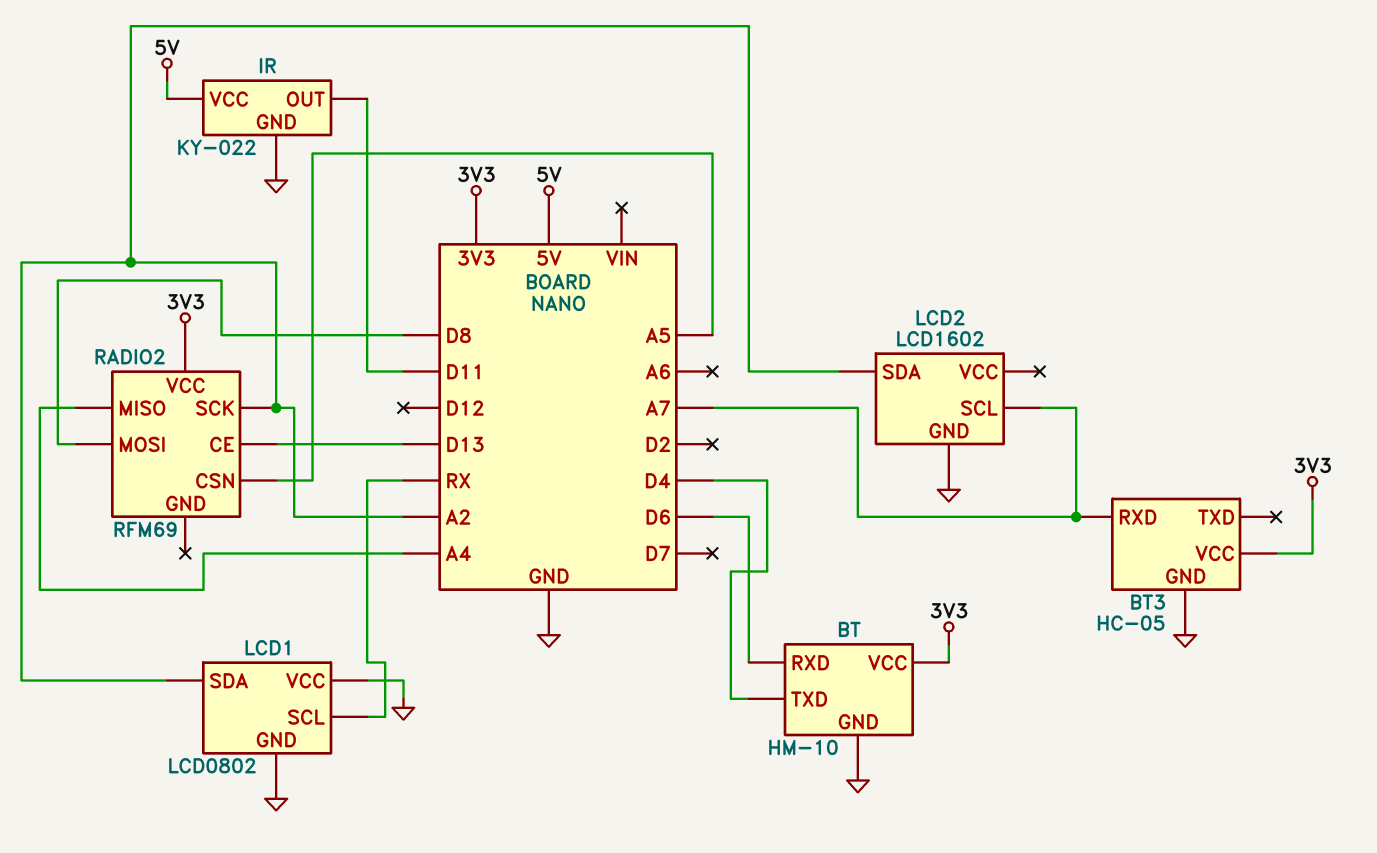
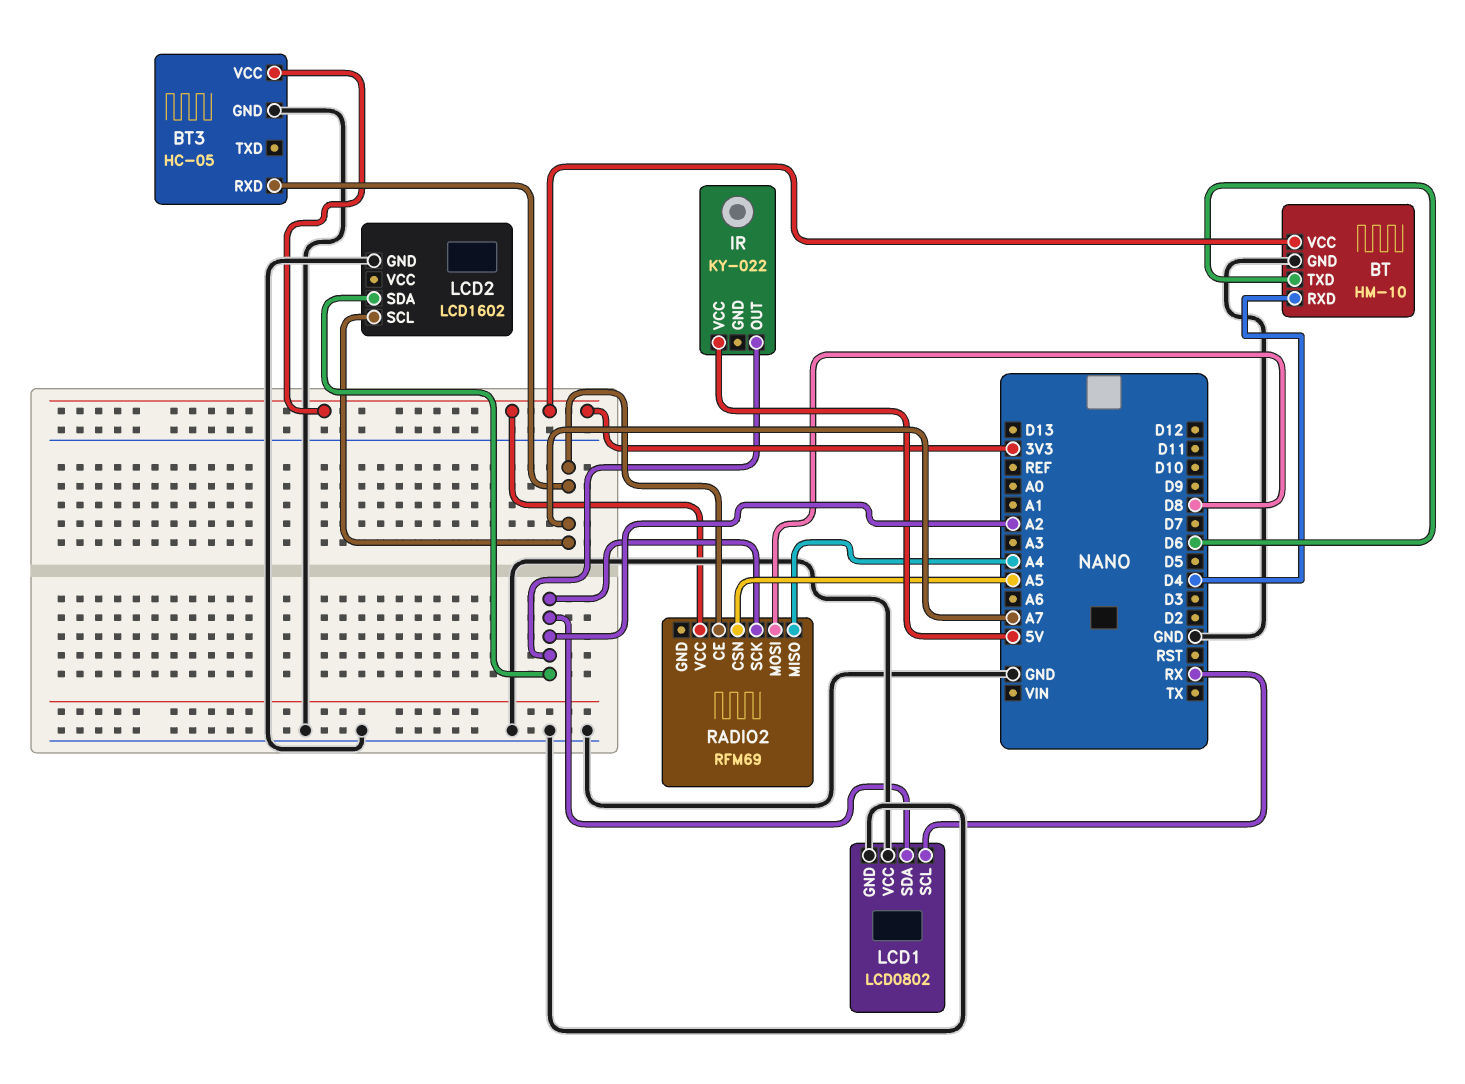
BT pin RXD: D6 -> D4
BT pin TXD: D4 -> D6
IR pin GND: GND -> none
IR pin OUT: D11 -> A2
RADIO2 pin CE: D13 -> A7

